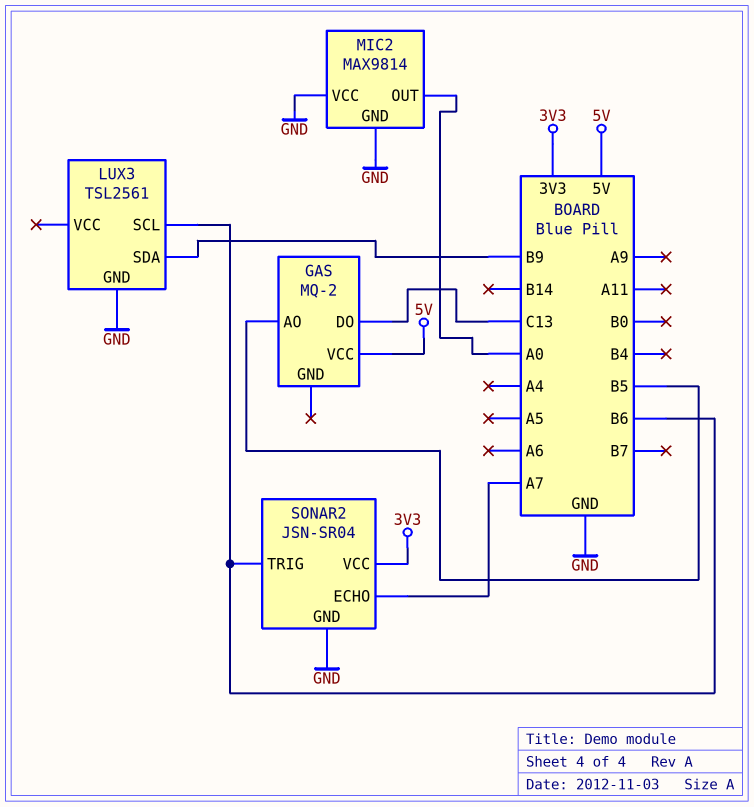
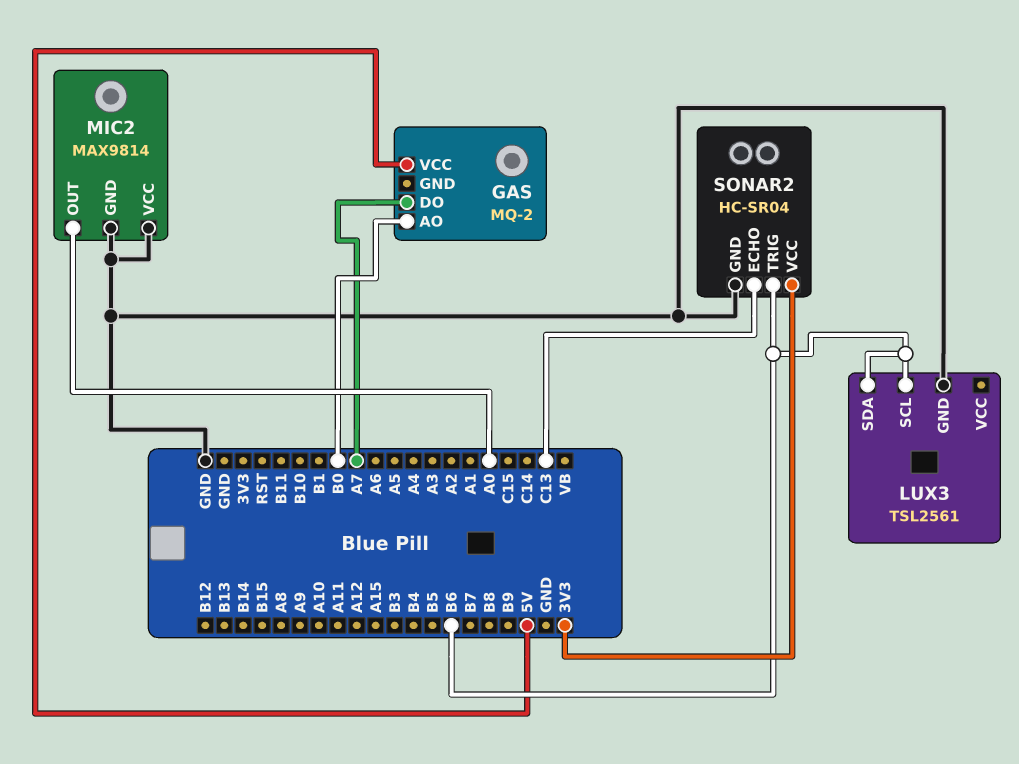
GAS pin AO: B5 -> B0
GAS pin DO: C13 -> A7
LUX3 pin SDA: B9 -> B6
SONAR2: JSN-SR04 -> HC-SR04
SONAR2 pin ECHO: A7 -> C13

